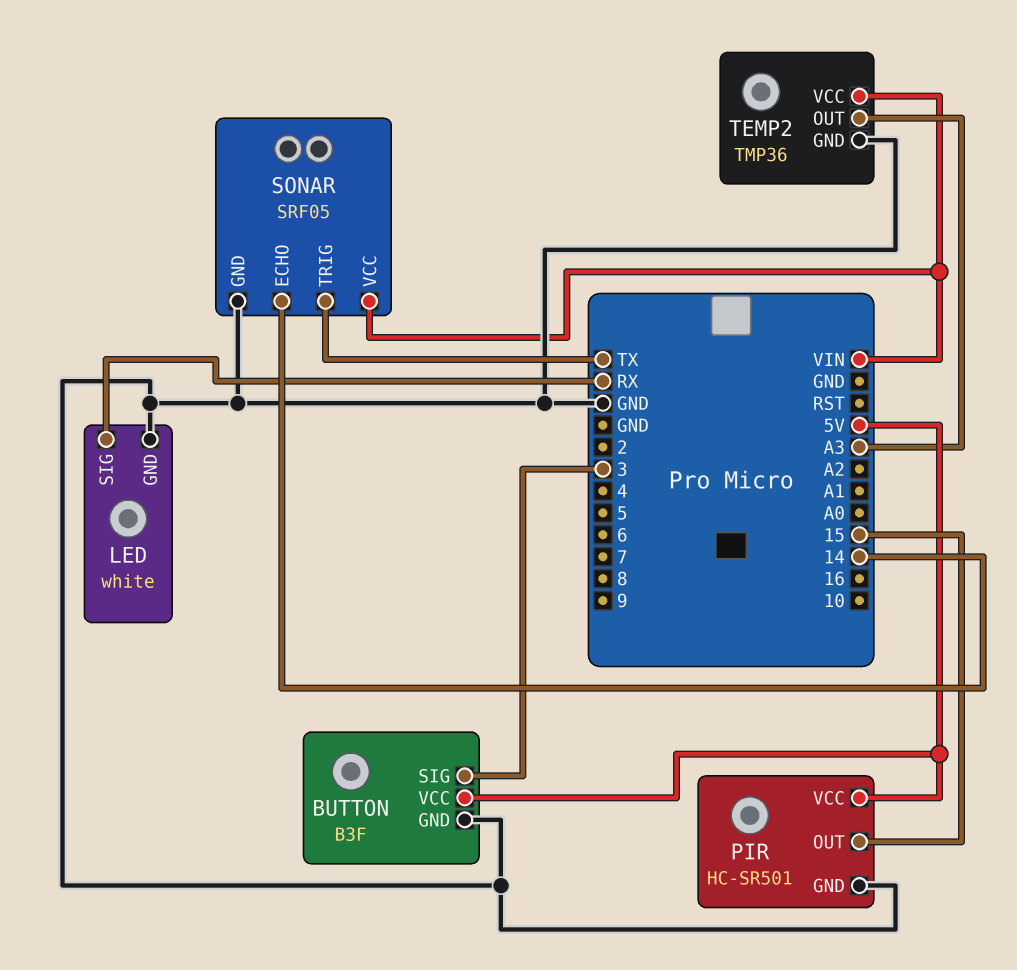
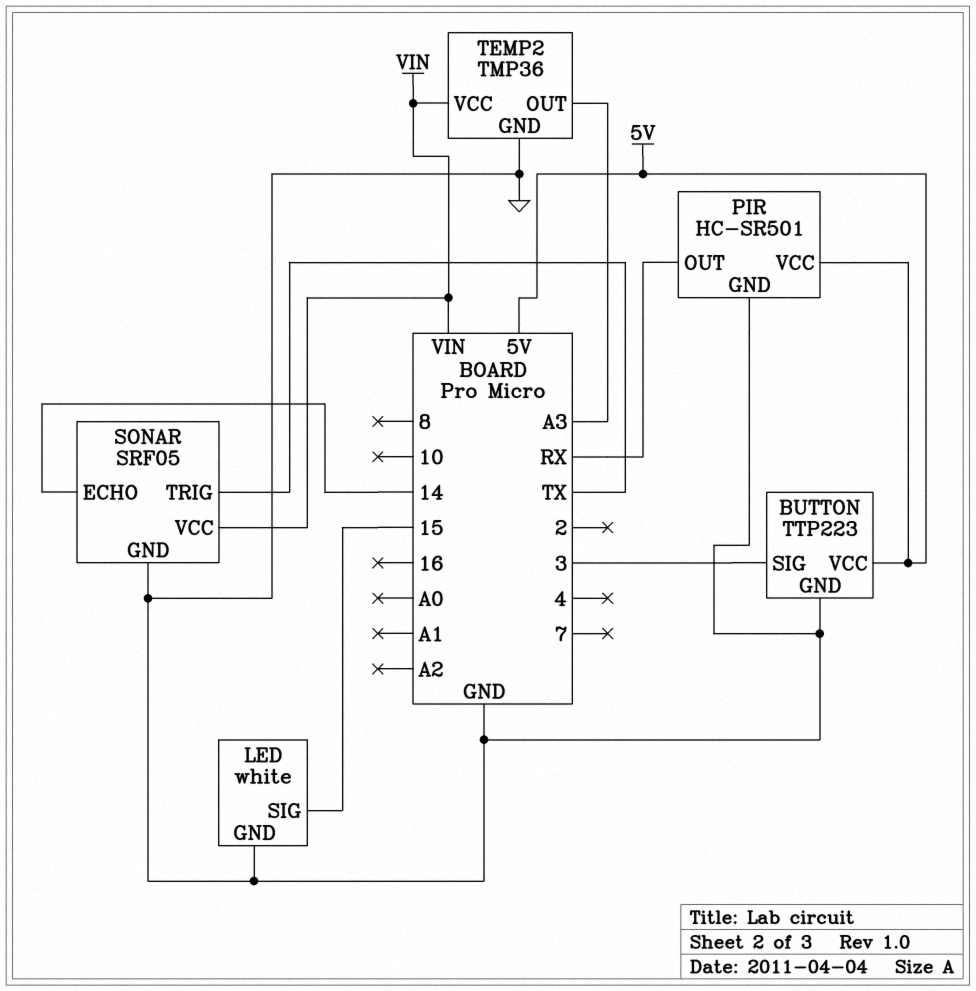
BUTTON: B3F -> TTP223
LED pin SIG: RX -> 15
PIR pin OUT: 15 -> RX

